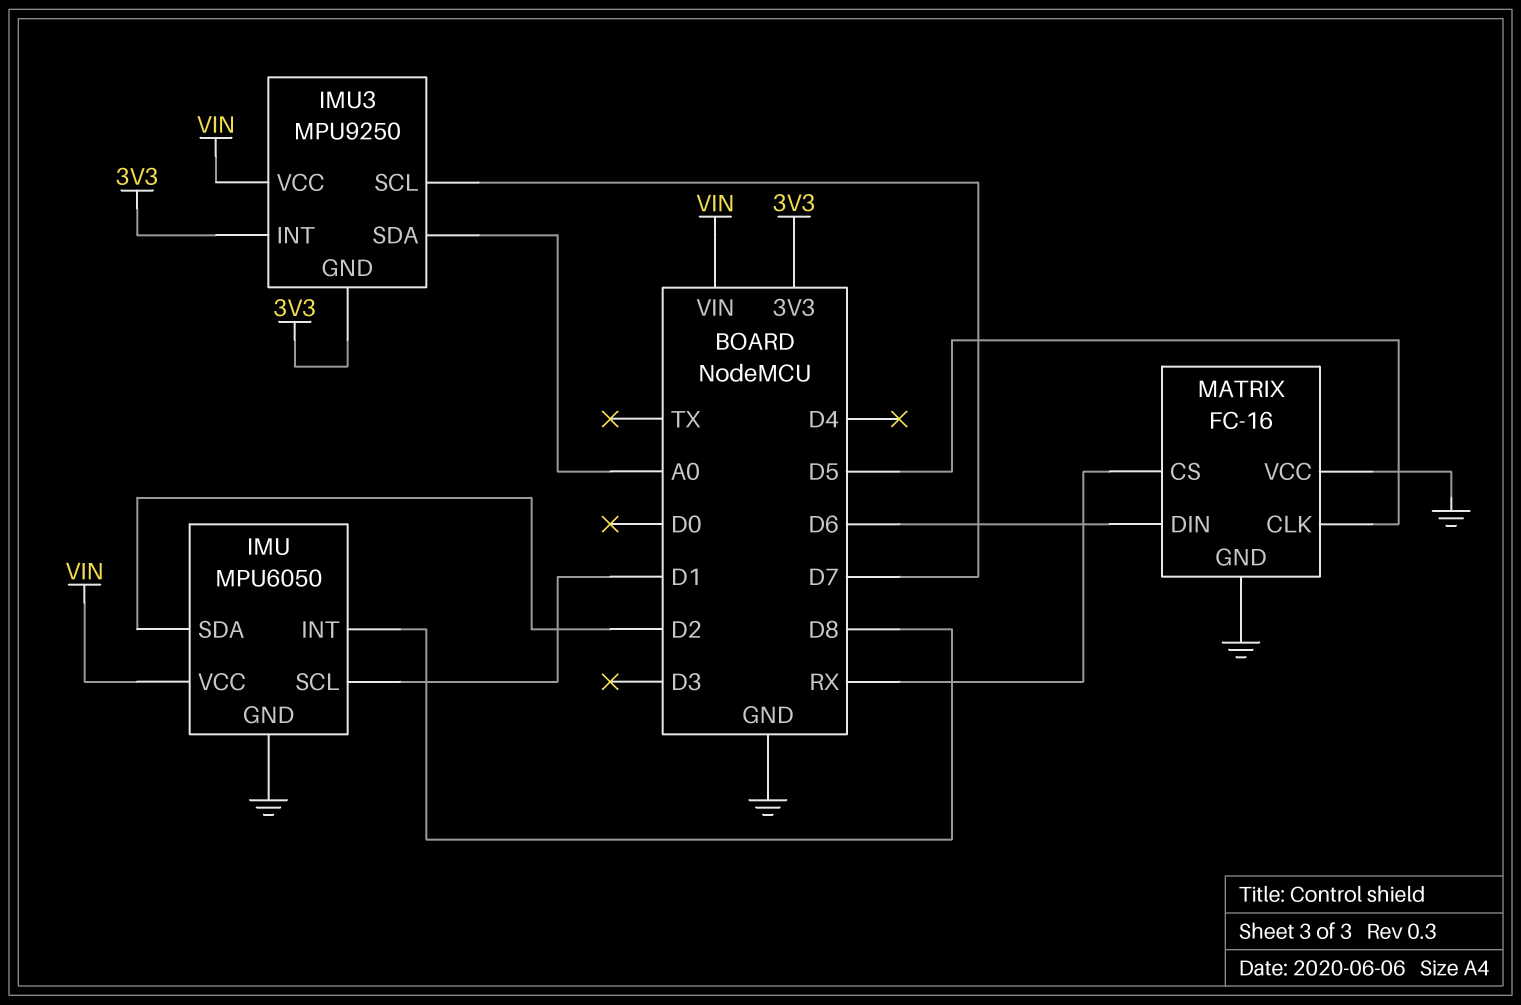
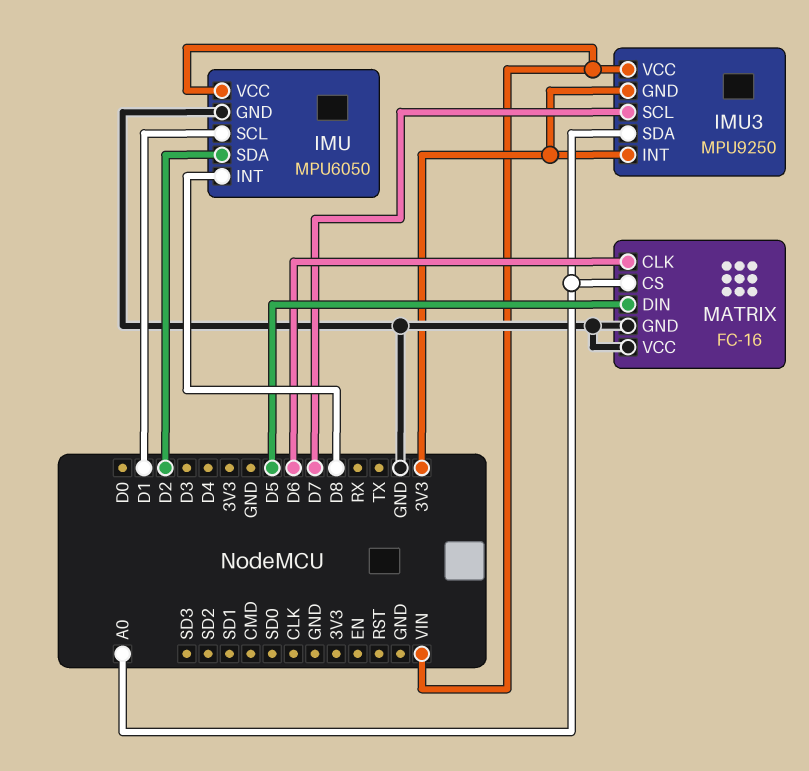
MATRIX pin CLK: D5 -> D6
MATRIX pin CS: RX -> A0
MATRIX pin DIN: D6 -> D5

